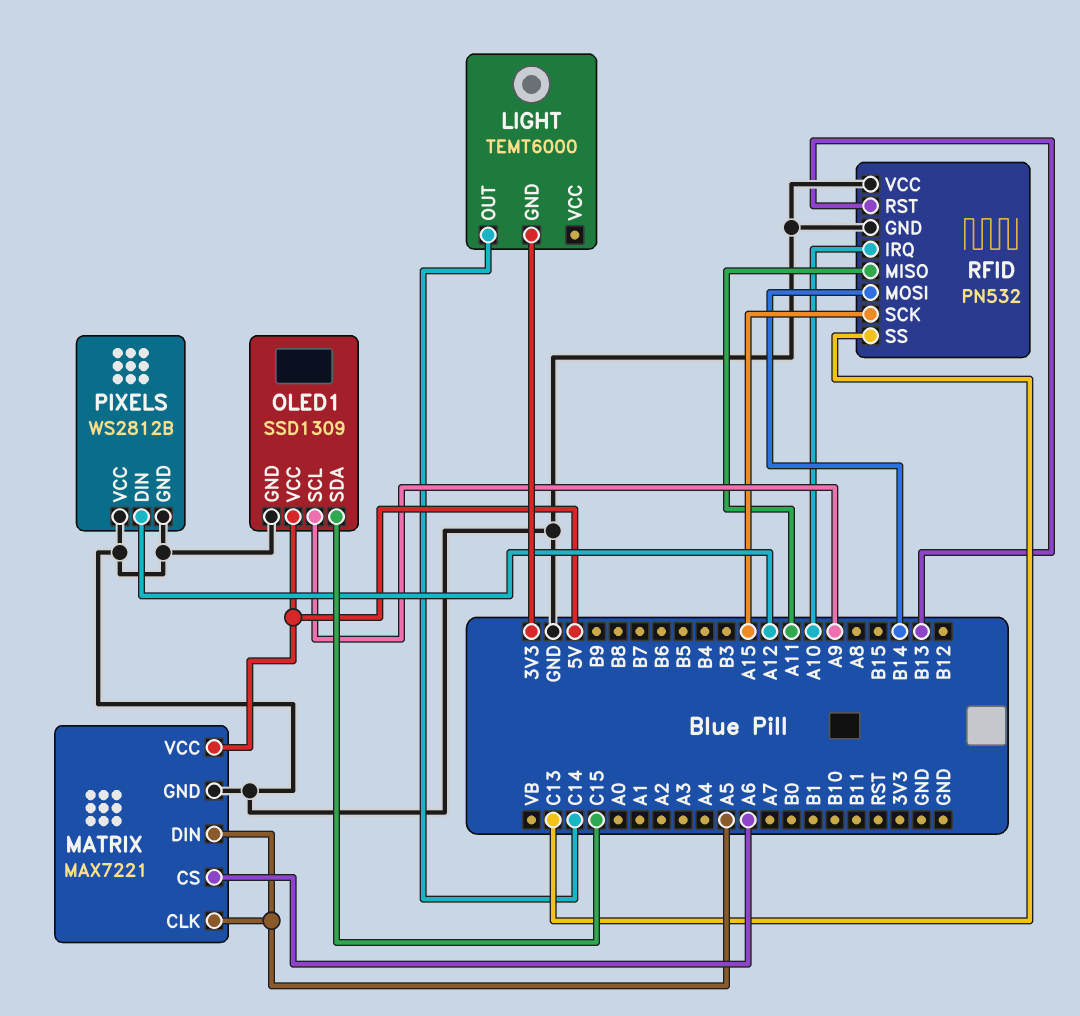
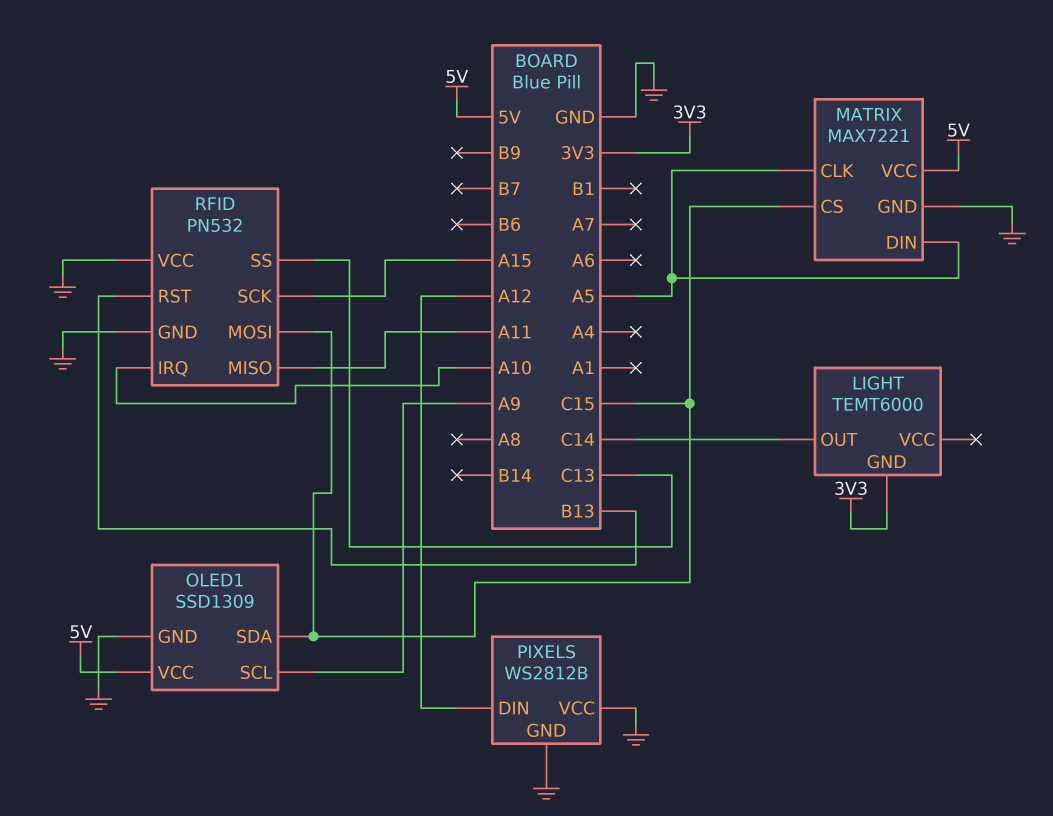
MATRIX pin CS: A6 -> C15
RFID pin MOSI: B14 -> C15

